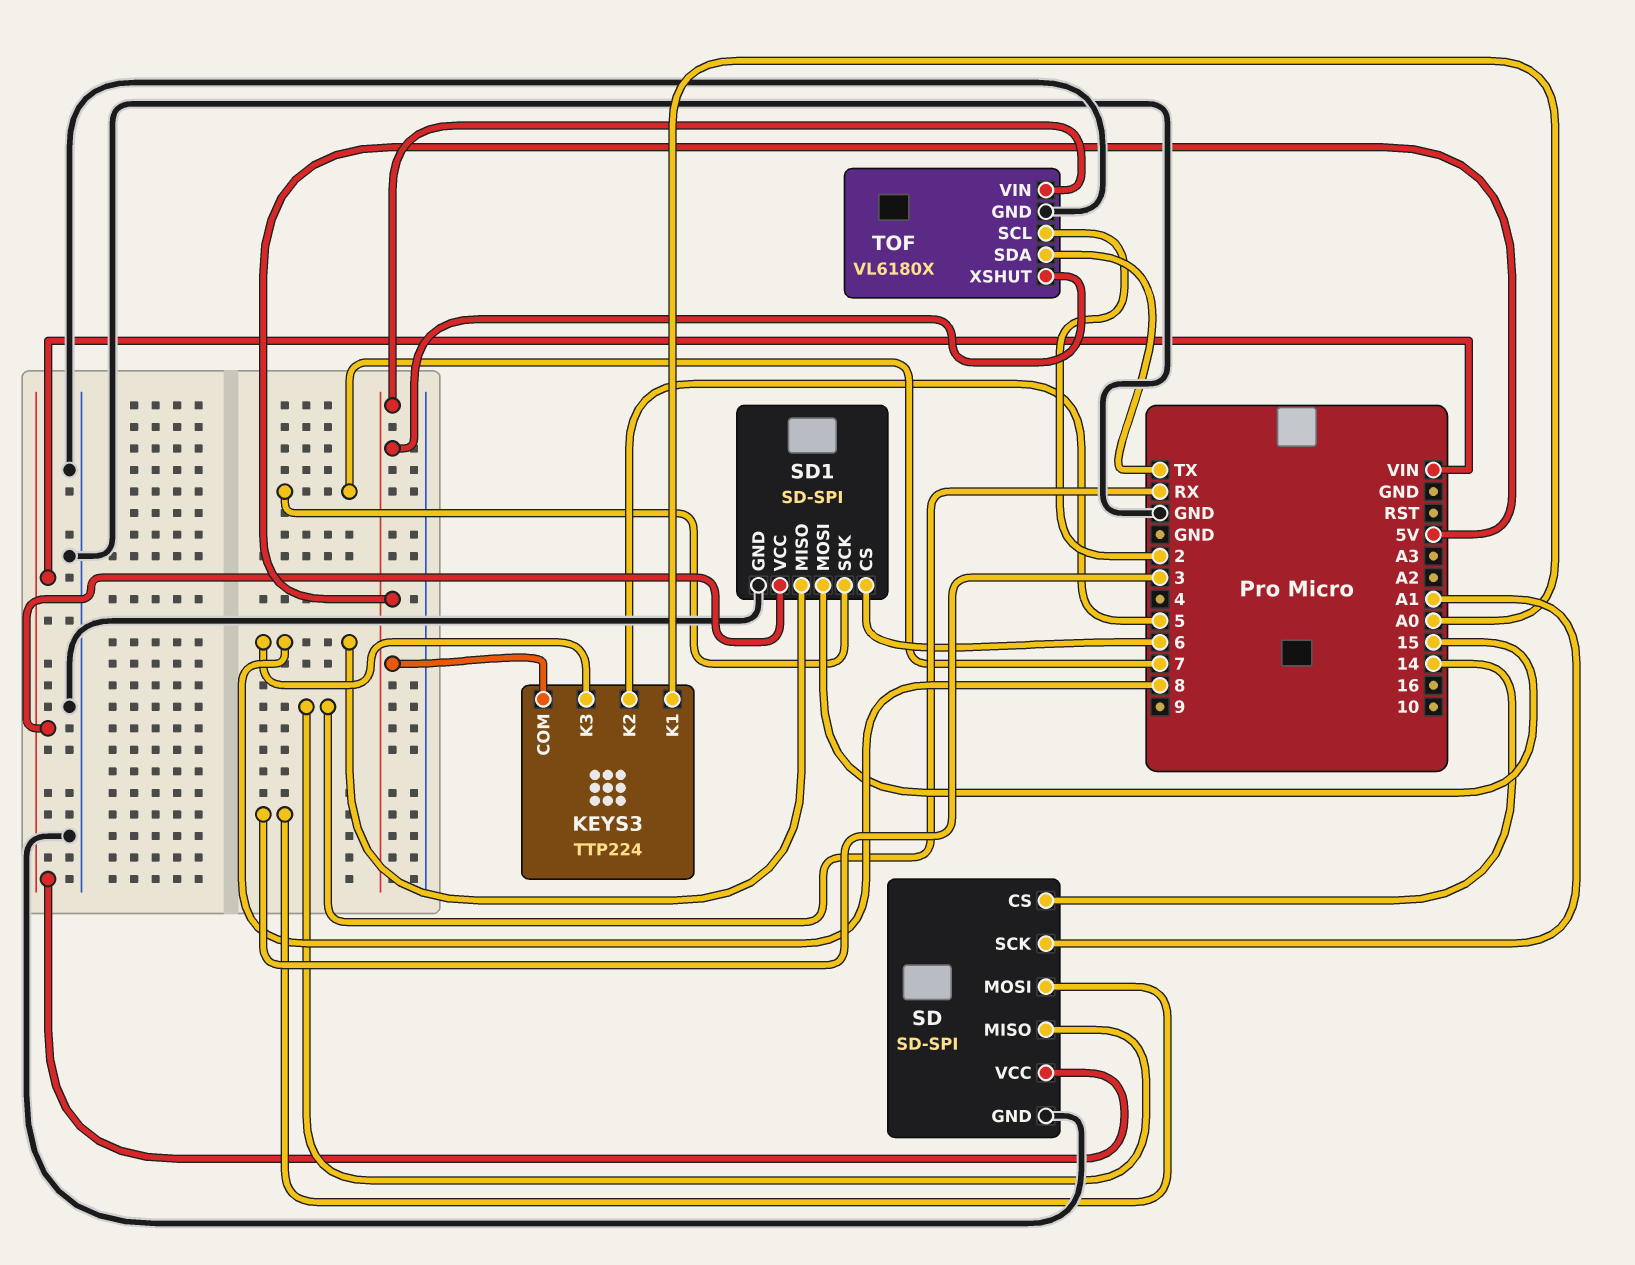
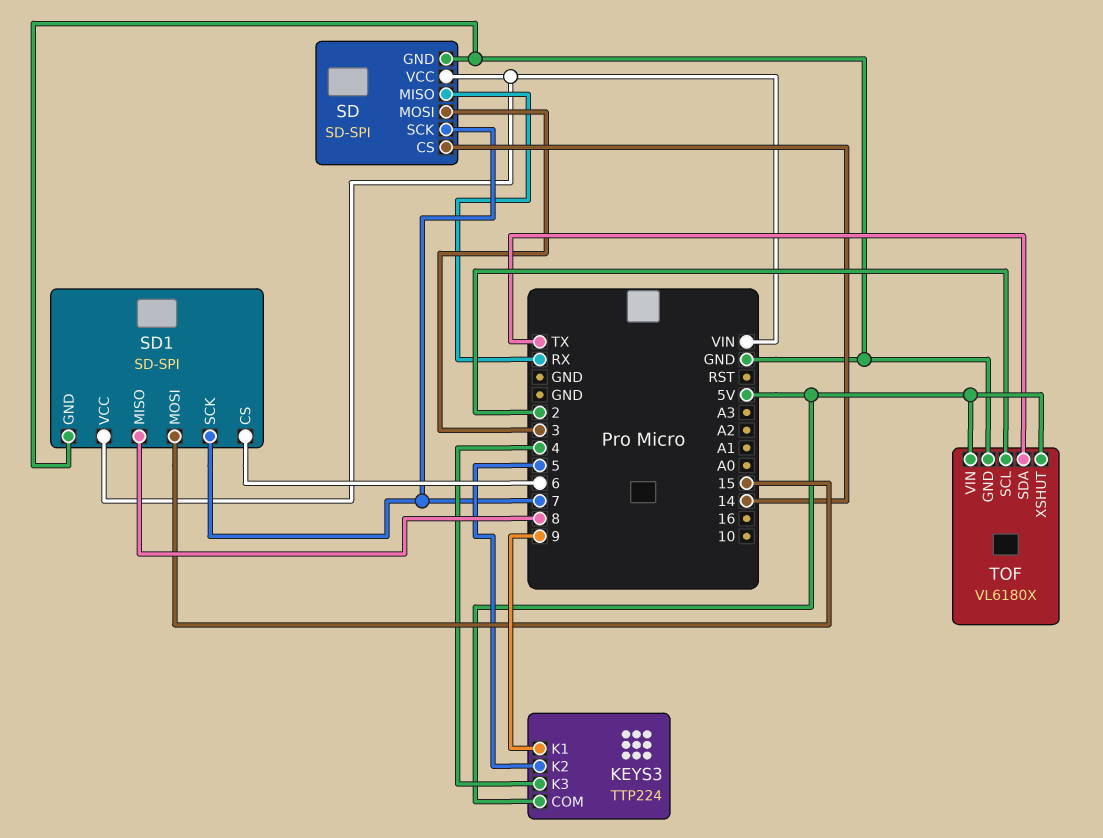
KEYS3 pin K1: A0 -> 9
KEYS3 pin K3: 8 -> 4
SD pin SCK: A1 -> 7

